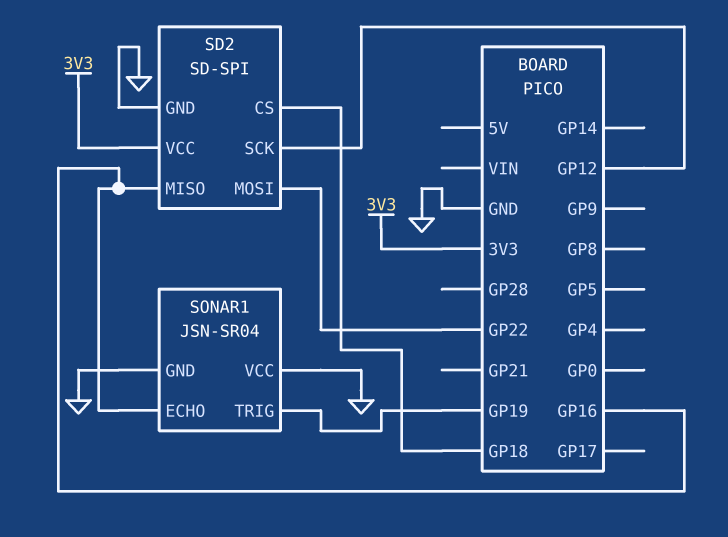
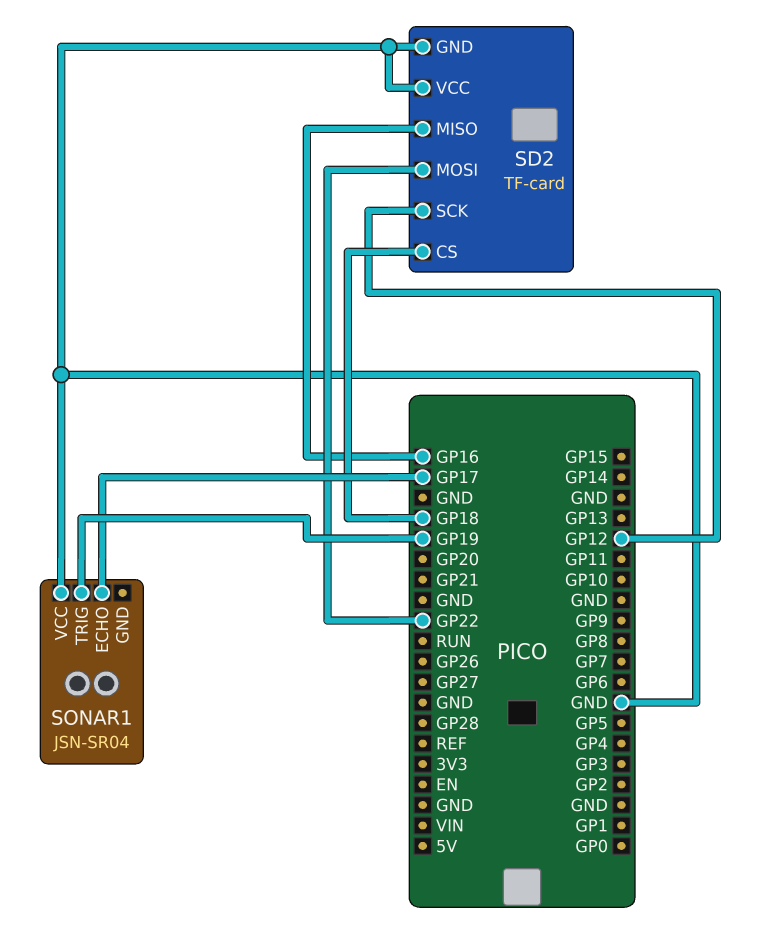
SD2: SD-SPI -> TF-card
SD2 pin VCC: 3V3 -> GND
SONAR1 pin ECHO: GP16 -> GP17
SONAR1 pin GND: GND -> none

